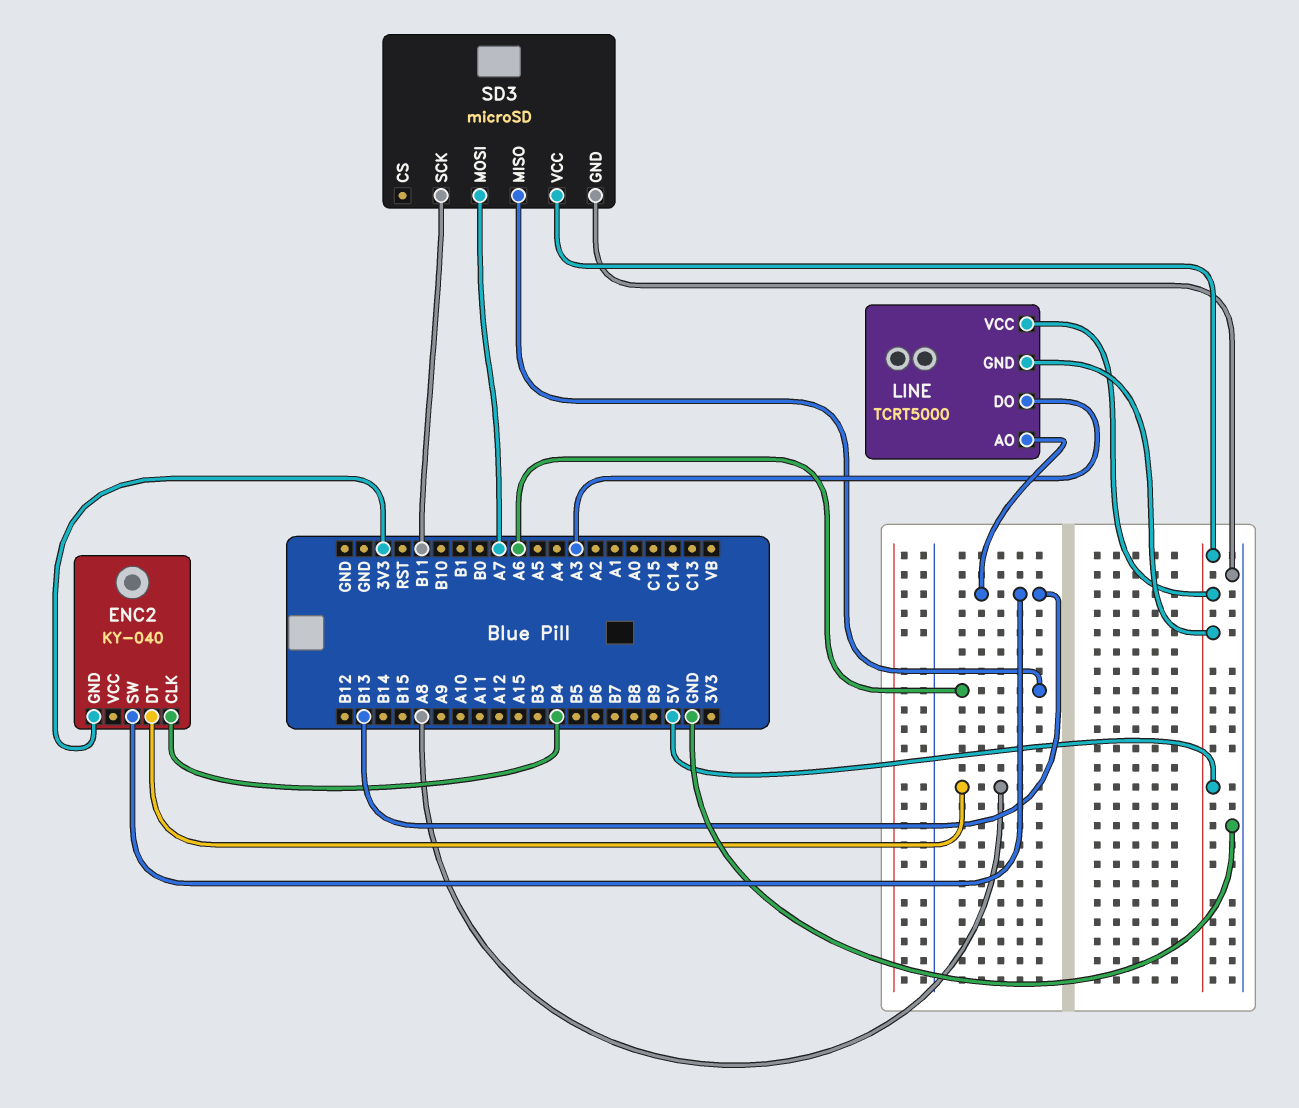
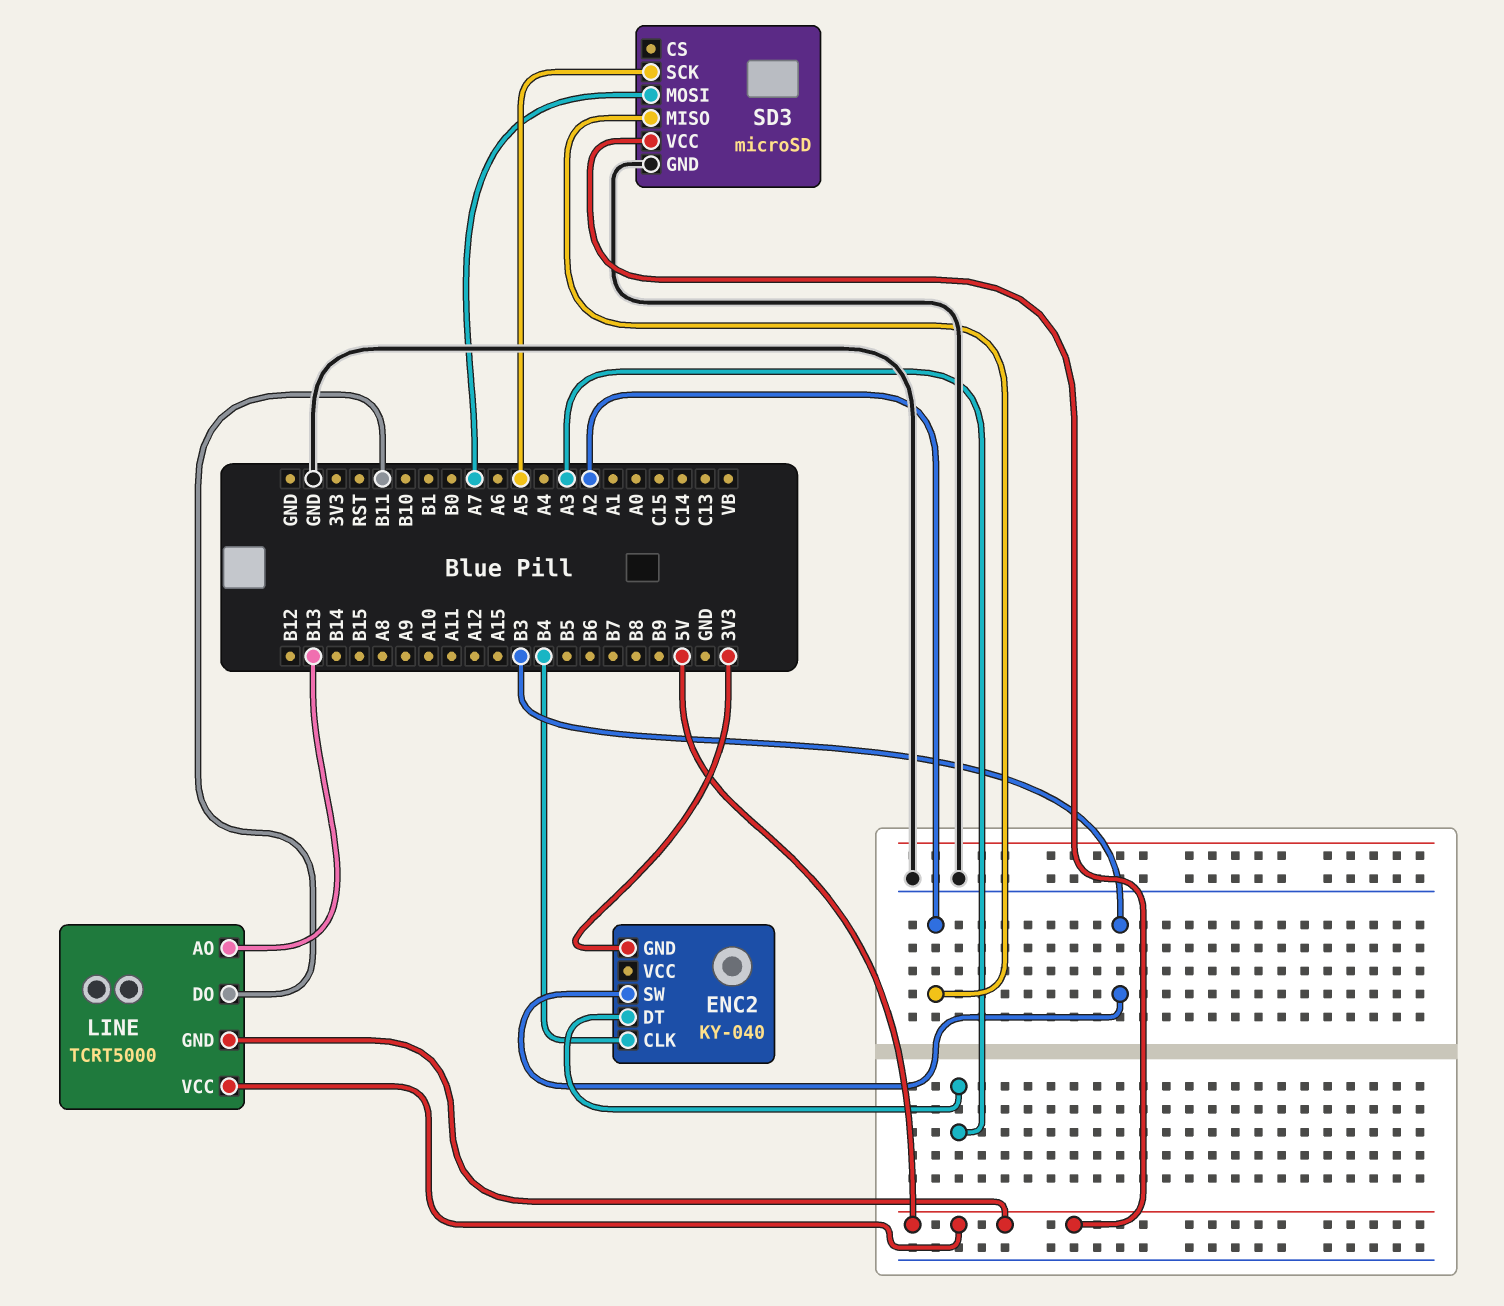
ENC2 pin DT: A8 -> A3
ENC2 pin SW: B13 -> B3
LINE pin DO: A3 -> B11
SD3 pin MISO: A6 -> A2
SD3 pin SCK: B11 -> A5

